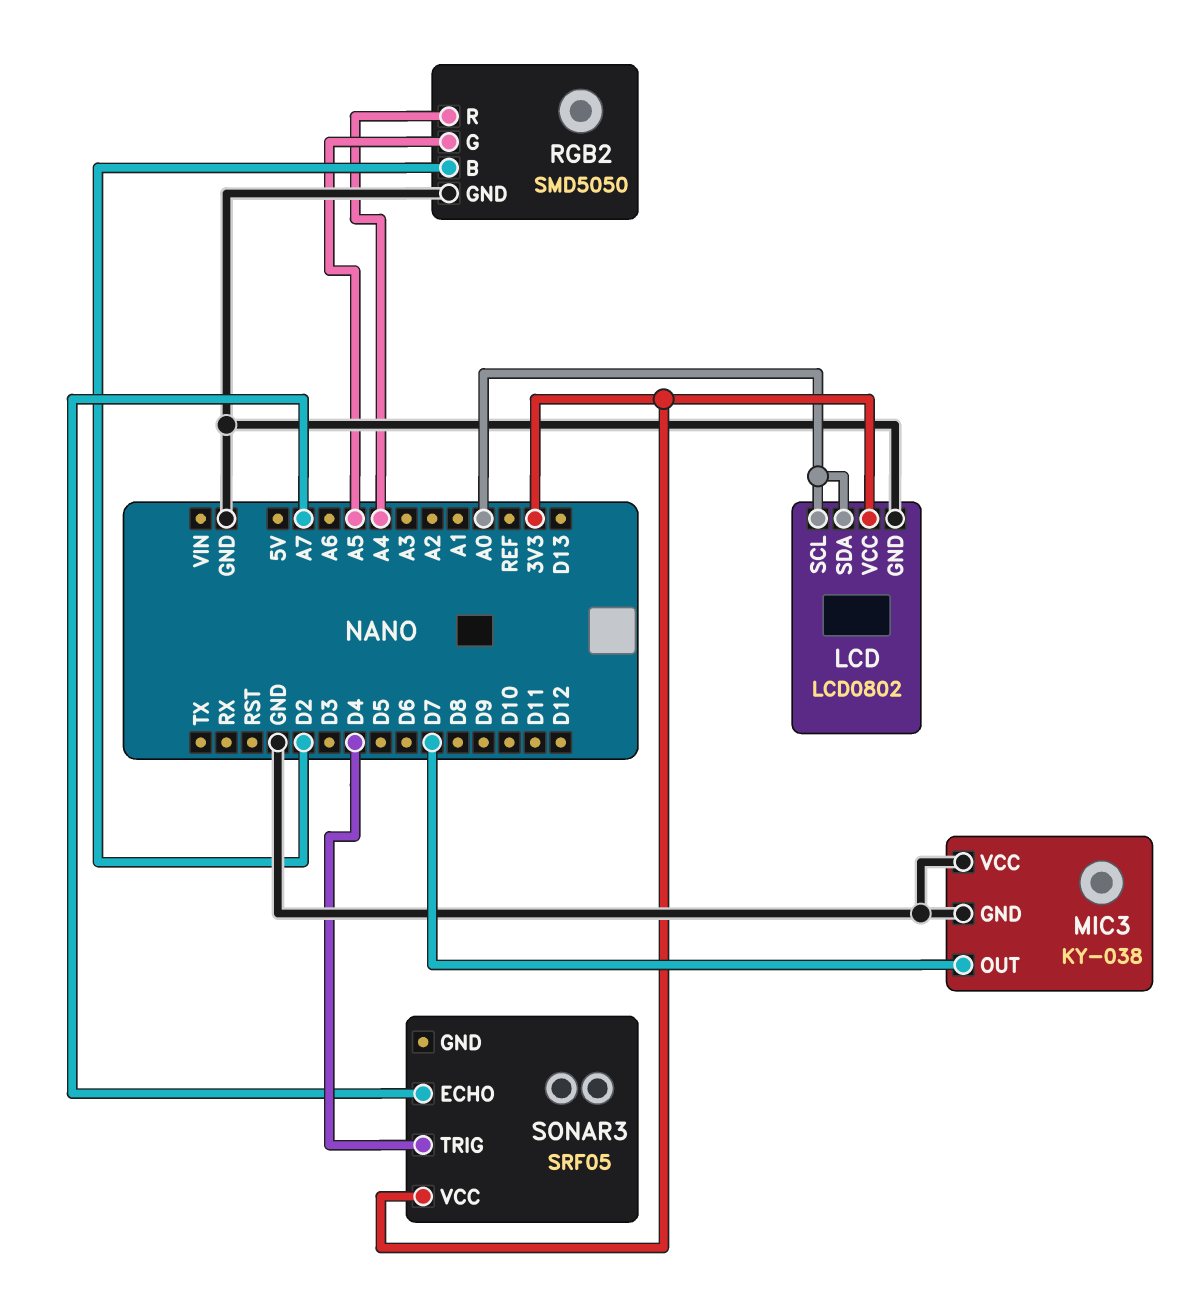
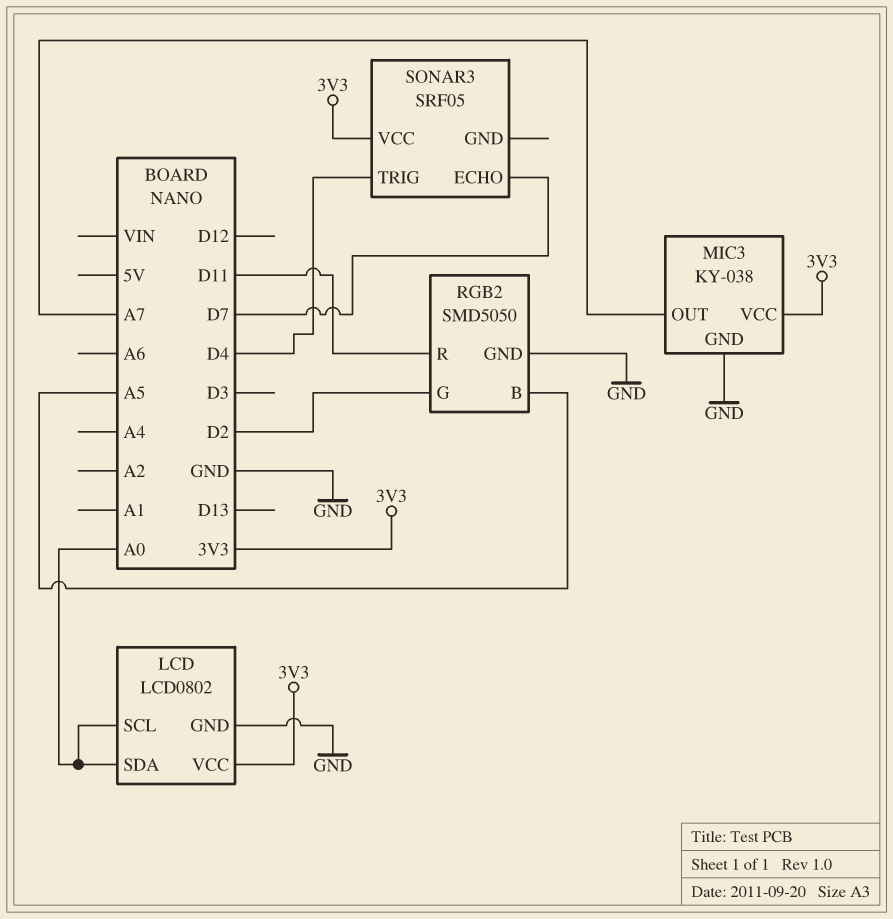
MIC3 pin OUT: D7 -> A7
MIC3 pin VCC: GND -> 3V3
RGB2 pin B: D2 -> A5
RGB2 pin G: A5 -> D2
RGB2 pin R: A4 -> D11
SONAR3 pin ECHO: A7 -> D7

